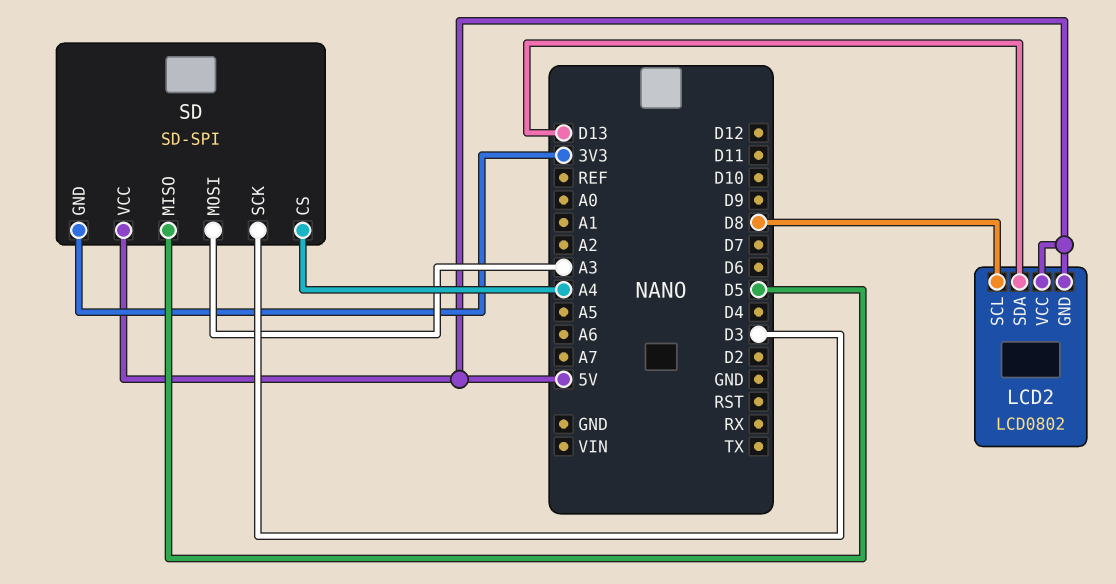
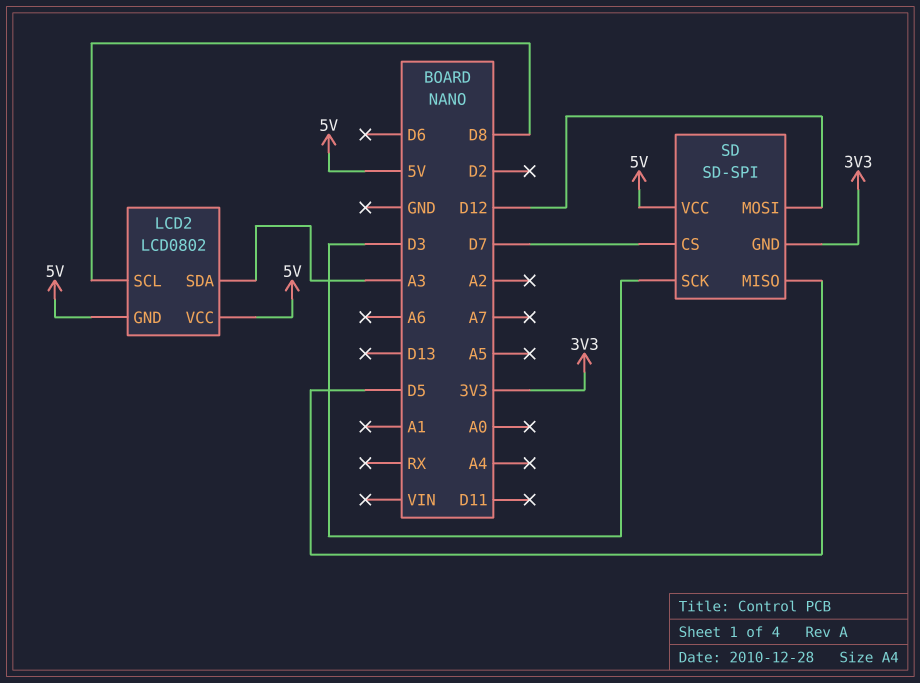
LCD2 pin SDA: D13 -> A3
SD pin CS: A4 -> D7
SD pin MOSI: A3 -> D12

